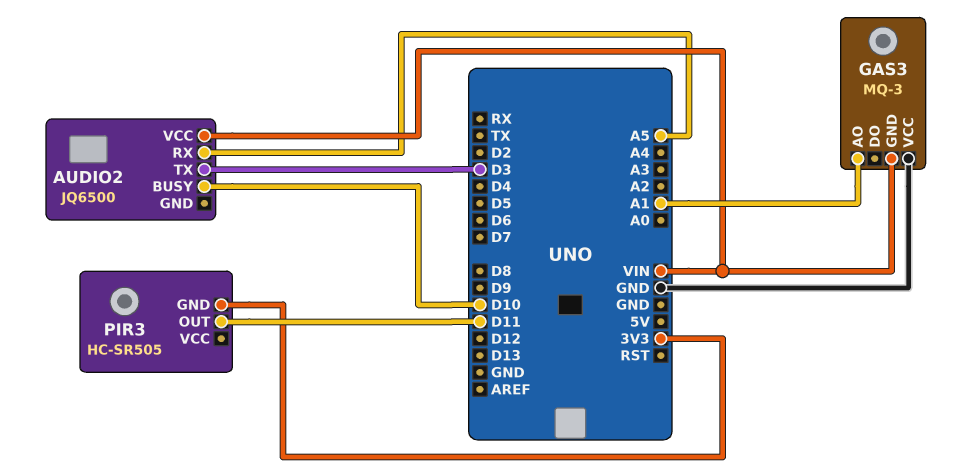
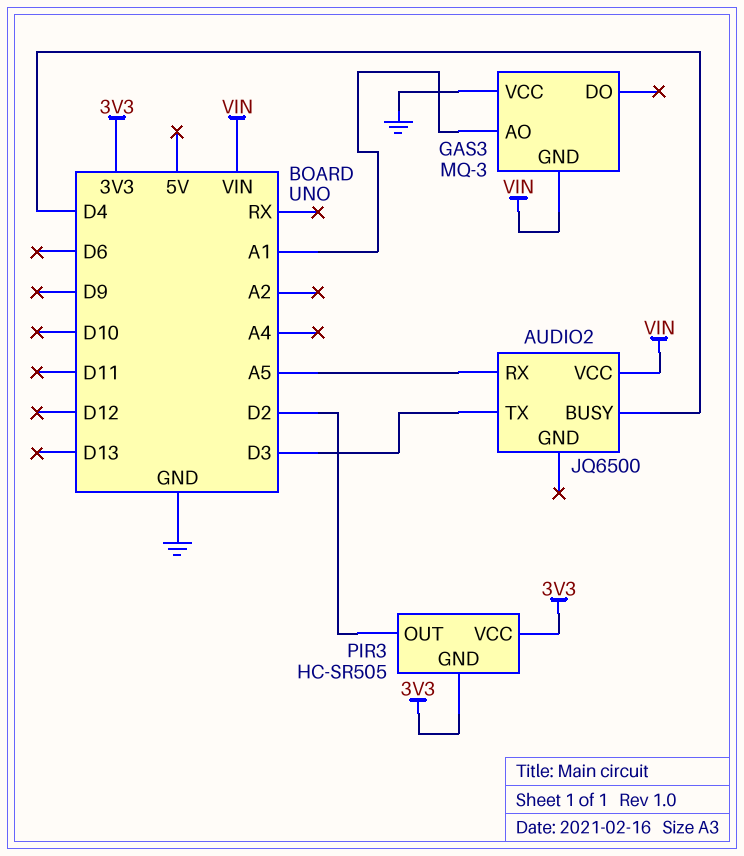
AUDIO2 pin BUSY: D10 -> D4
PIR3 pin OUT: D11 -> D2
PIR3 pin VCC: none -> 3V3

